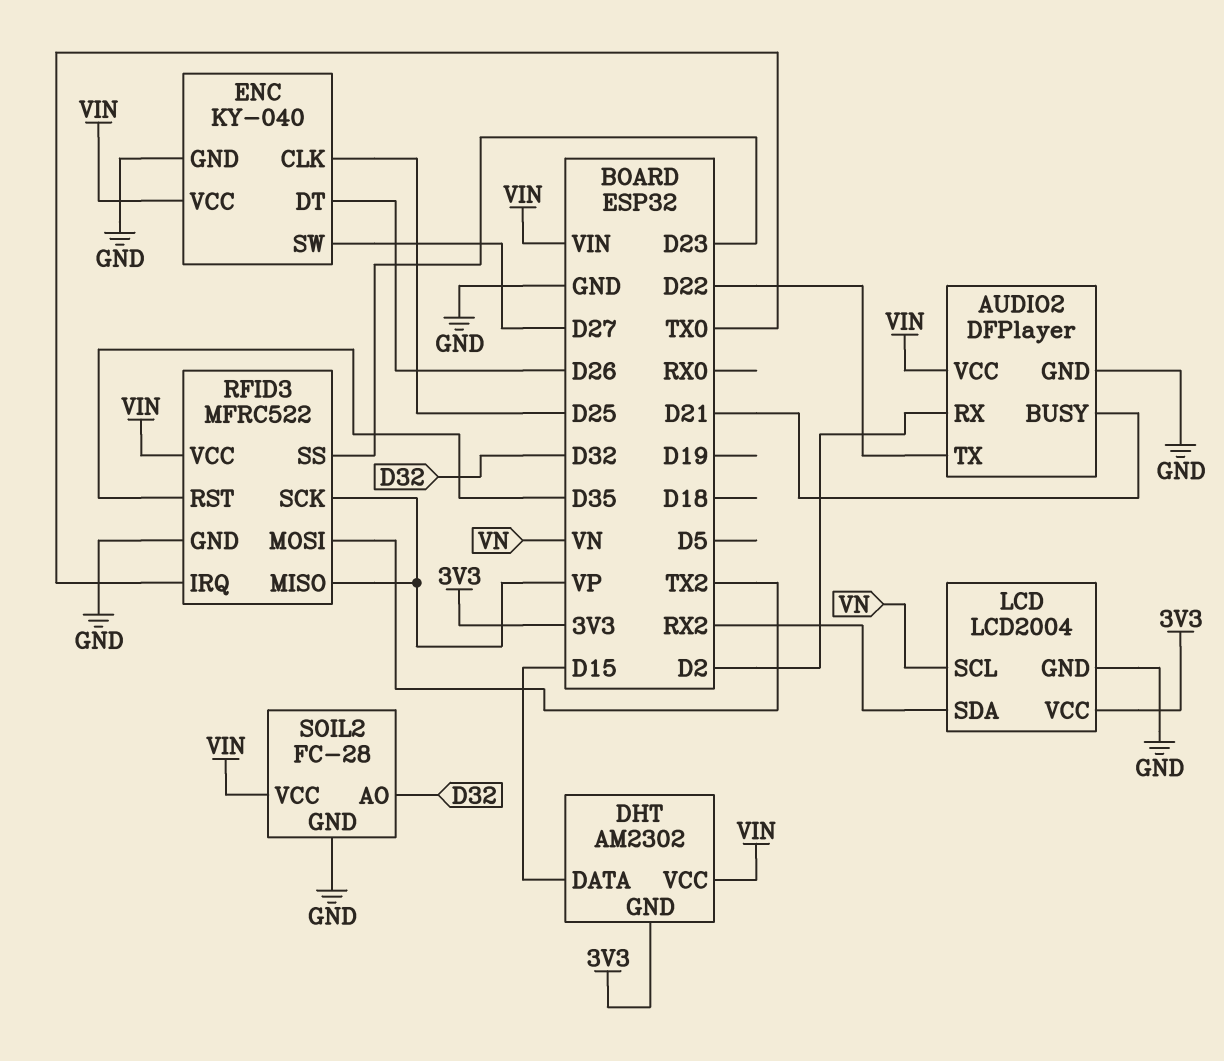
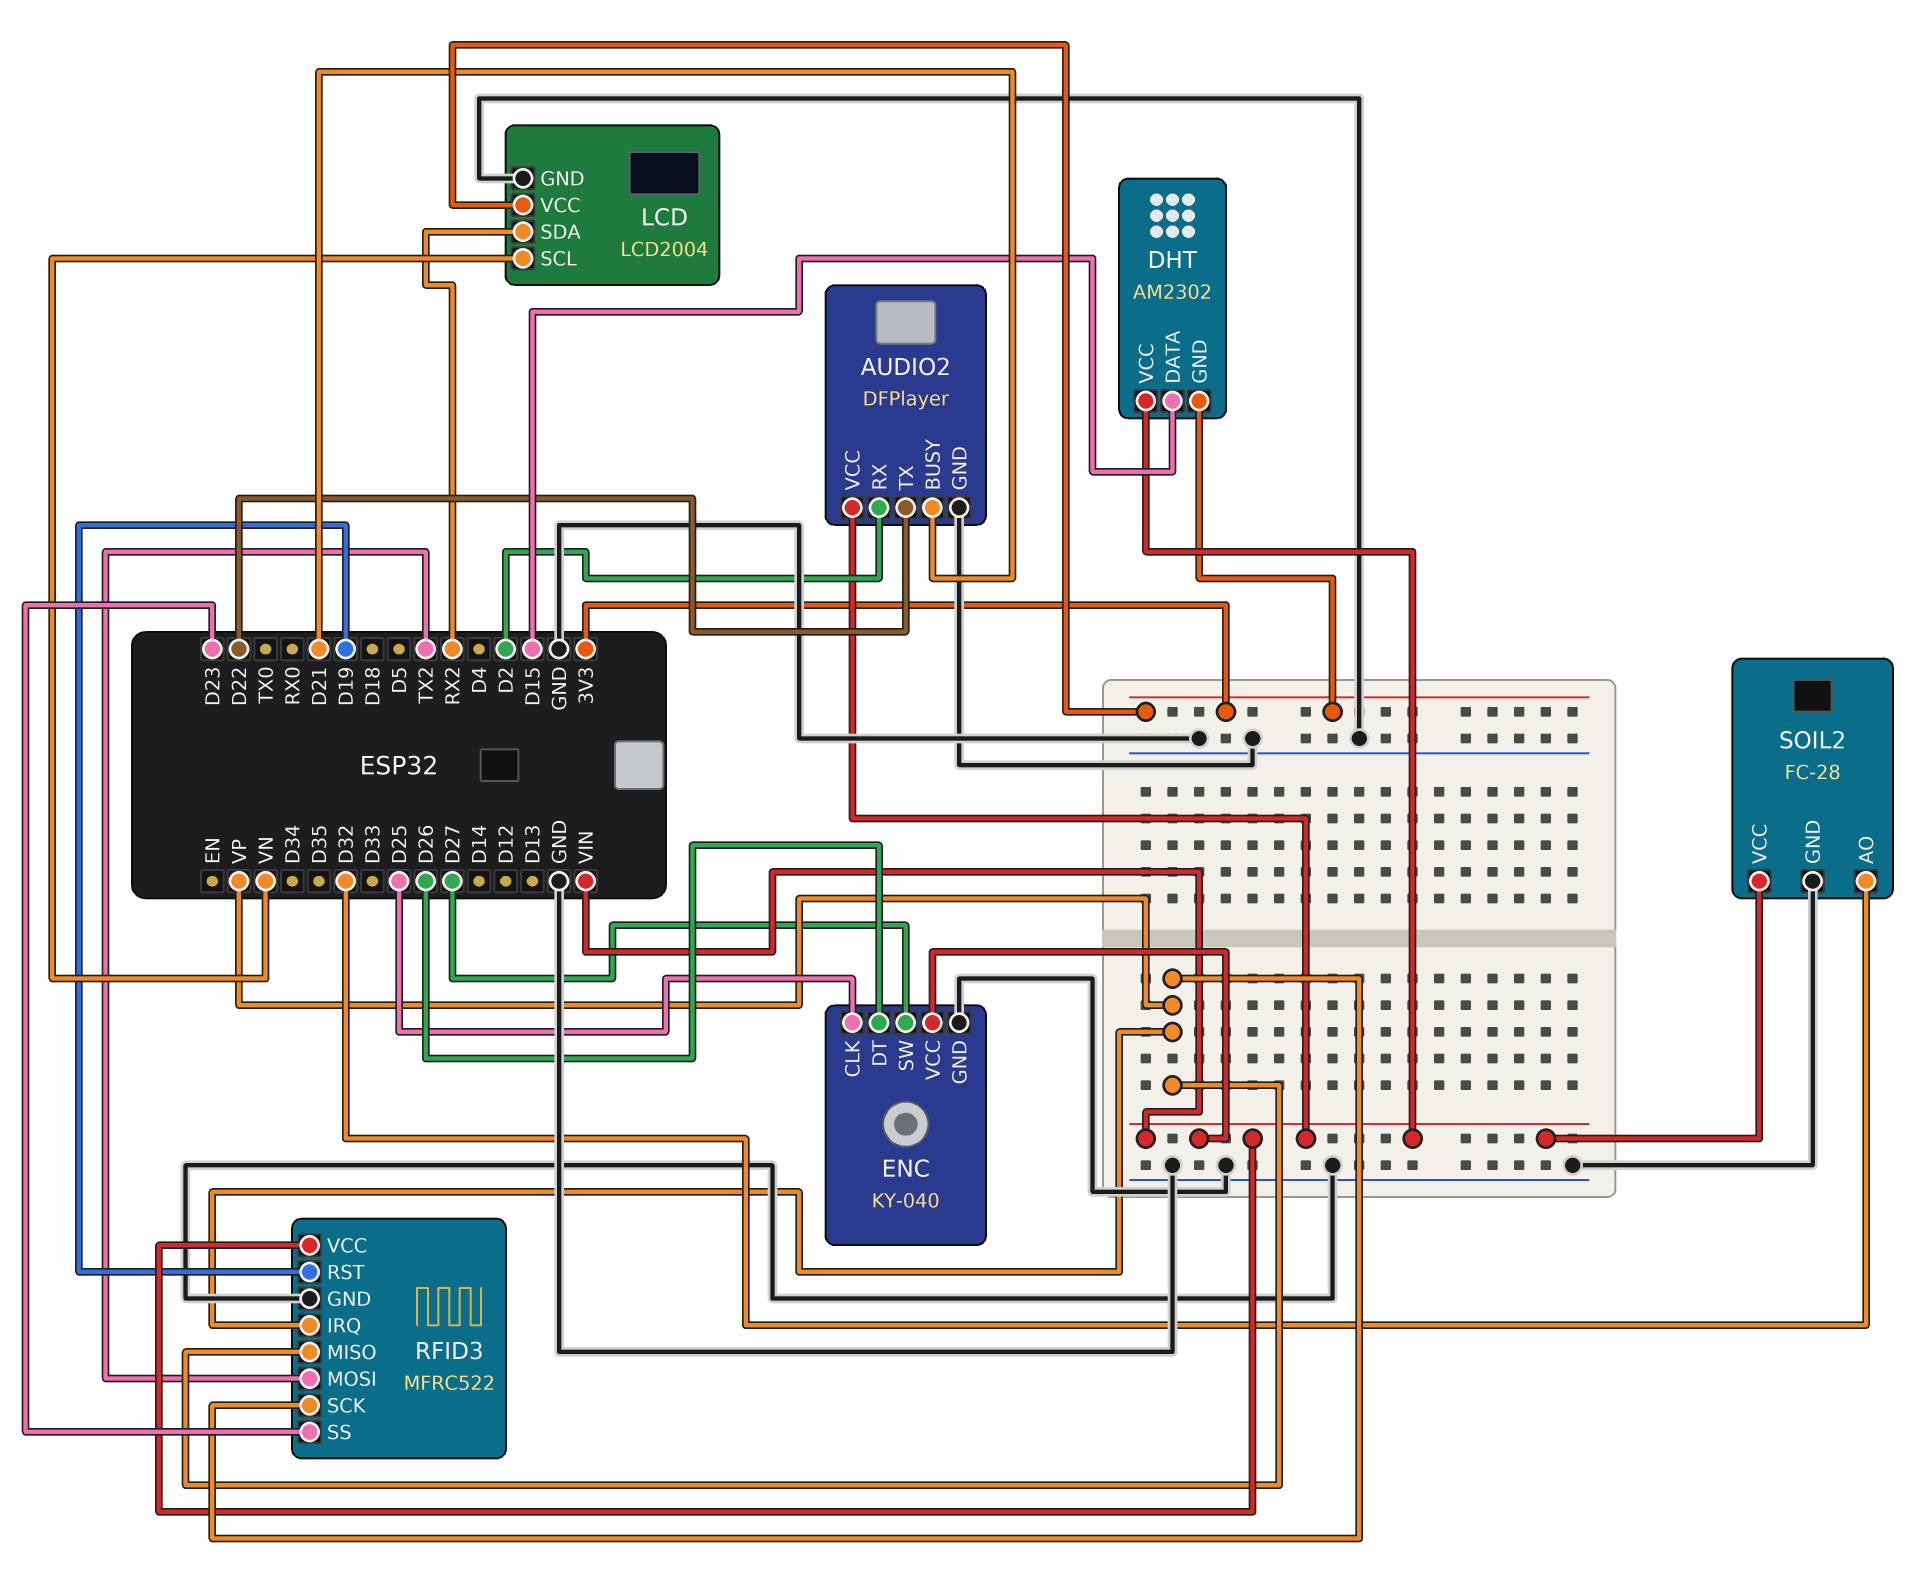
RFID3 pin IRQ: TX0 -> VP
RFID3 pin RST: D35 -> D19

